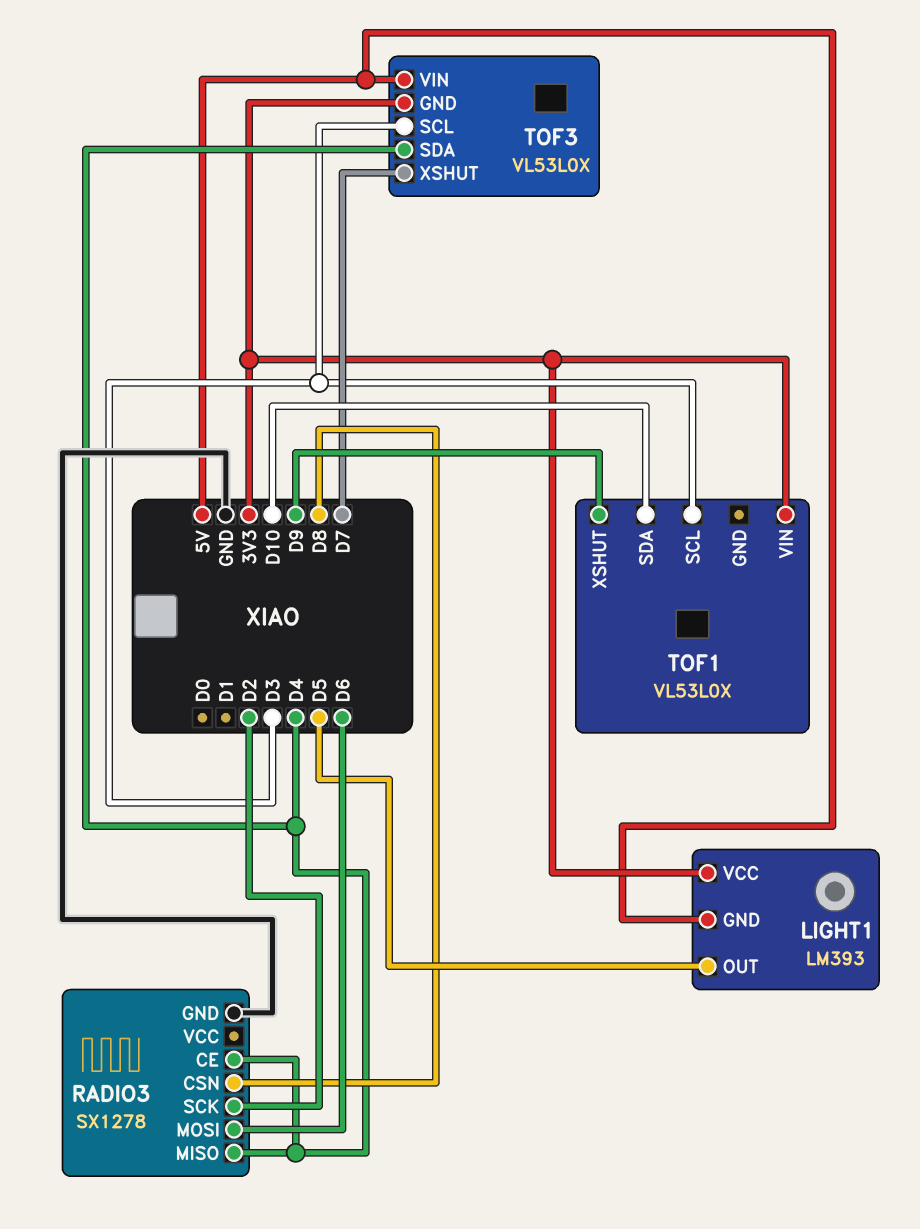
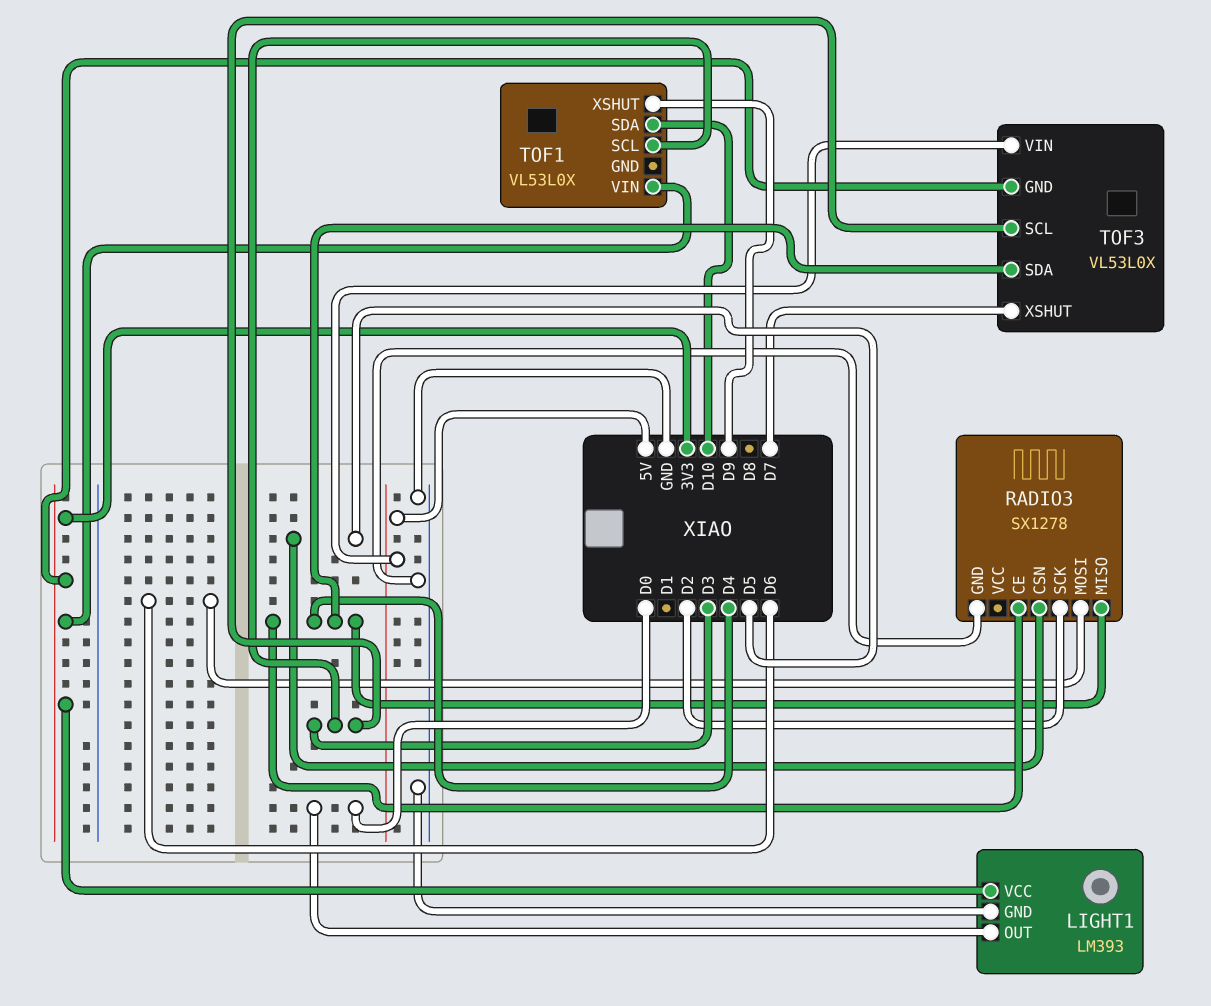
LIGHT1 pin GND: 5V -> GND
LIGHT1 pin OUT: D5 -> D0
RADIO3 pin CSN: D8 -> D5

